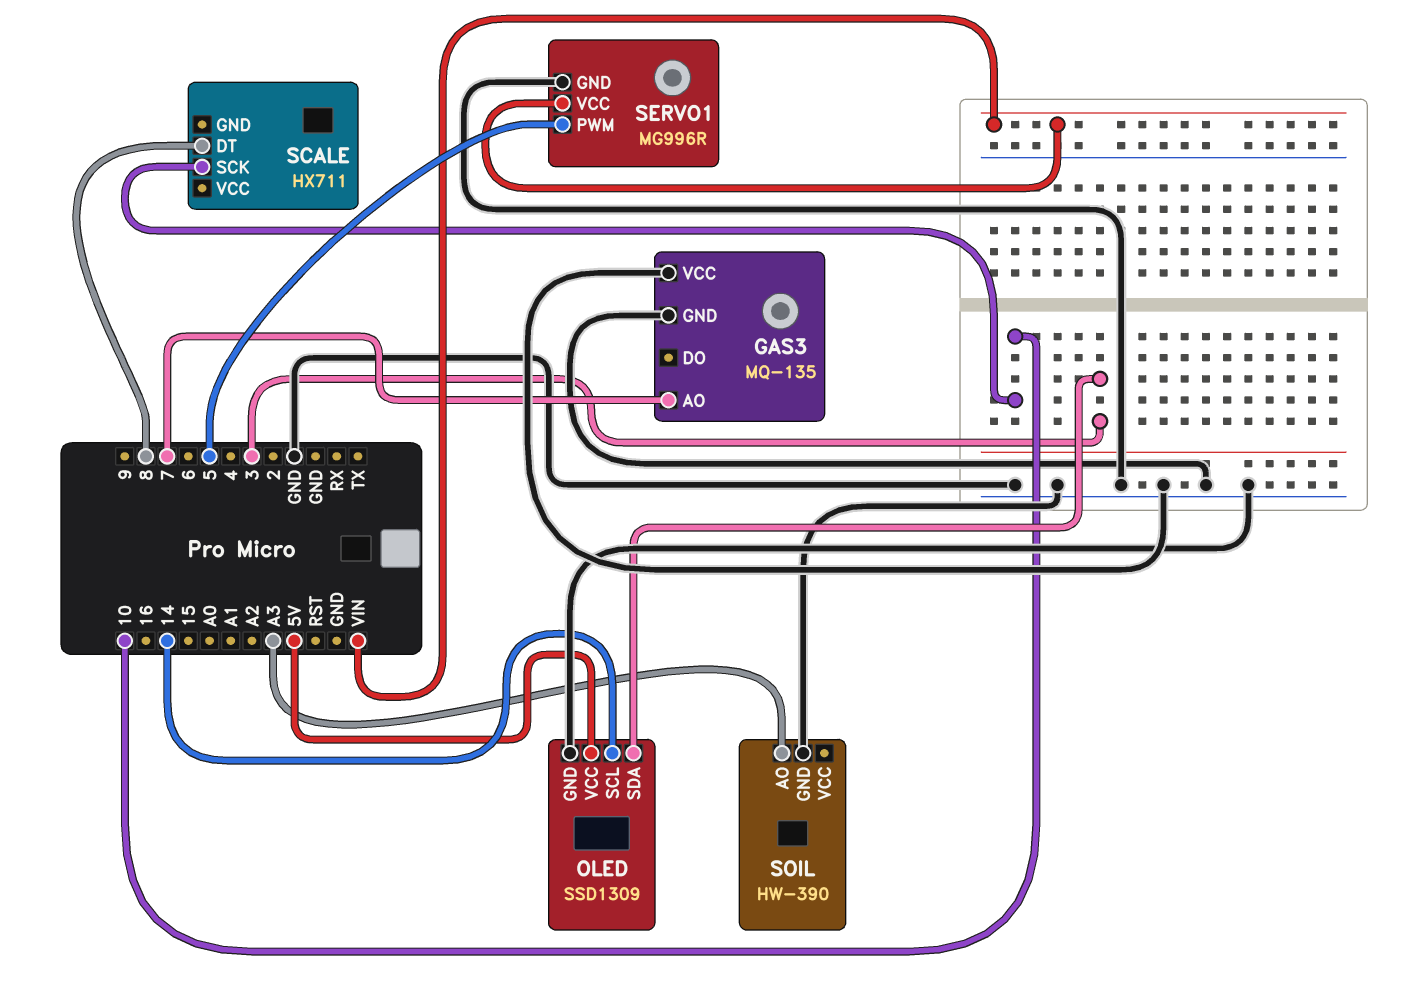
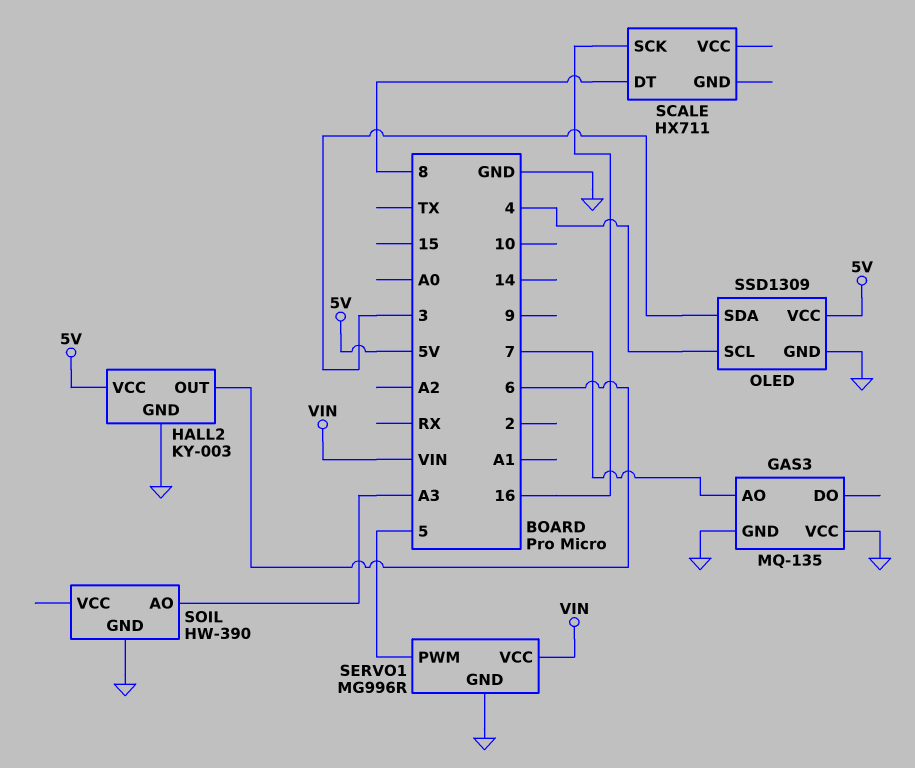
HALL2: none -> KY-003
HALL2 pin GND: none -> GND
HALL2 pin OUT: none -> 6
HALL2 pin VCC: none -> 5V
OLED pin SCL: 14 -> 4
SCALE pin SCK: 10 -> 16

